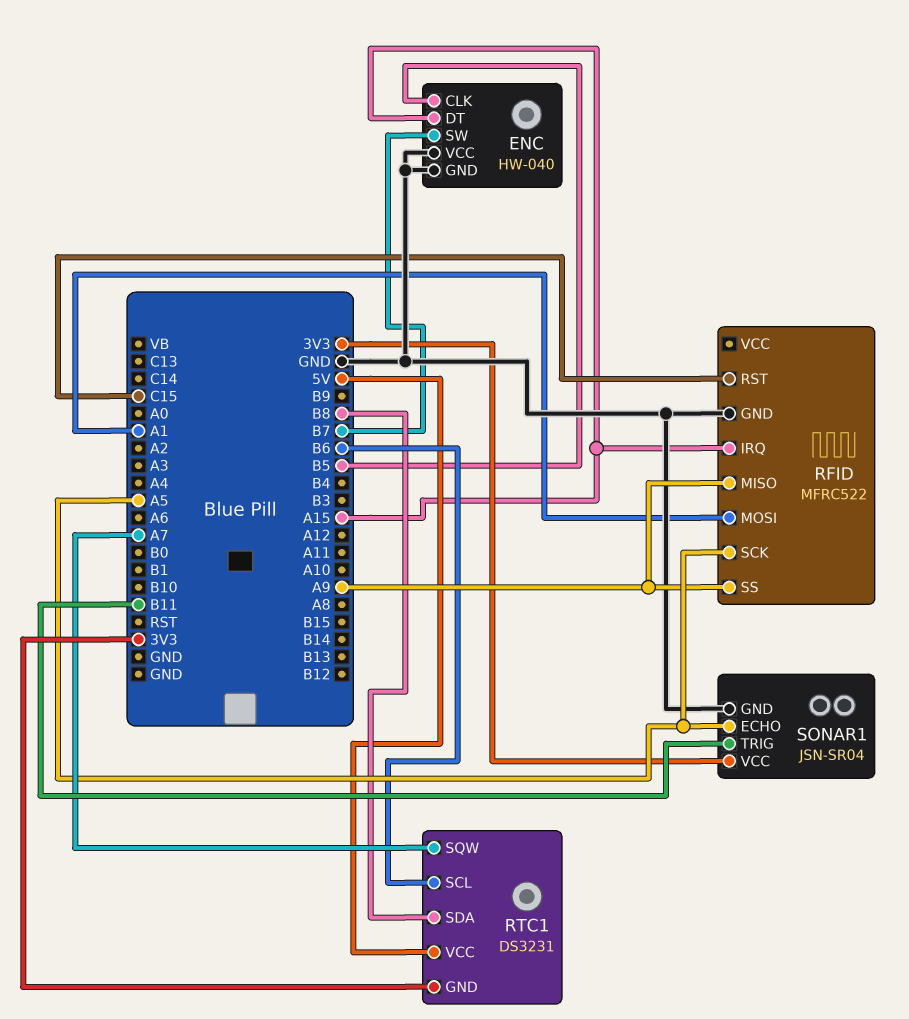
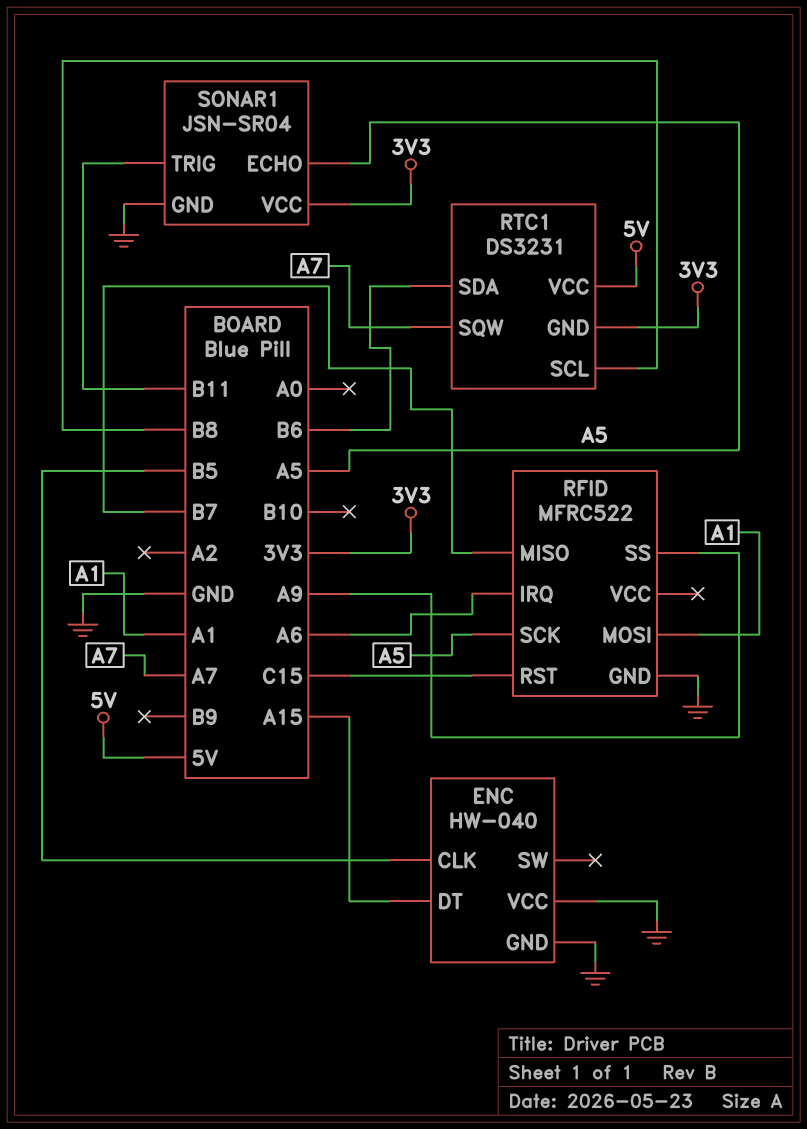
ENC pin SW: B7 -> none
RFID pin IRQ: A15 -> A6
RFID pin MISO: A9 -> B7
RTC1 pin SCL: B6 -> B8
RTC1 pin SDA: B8 -> B6

